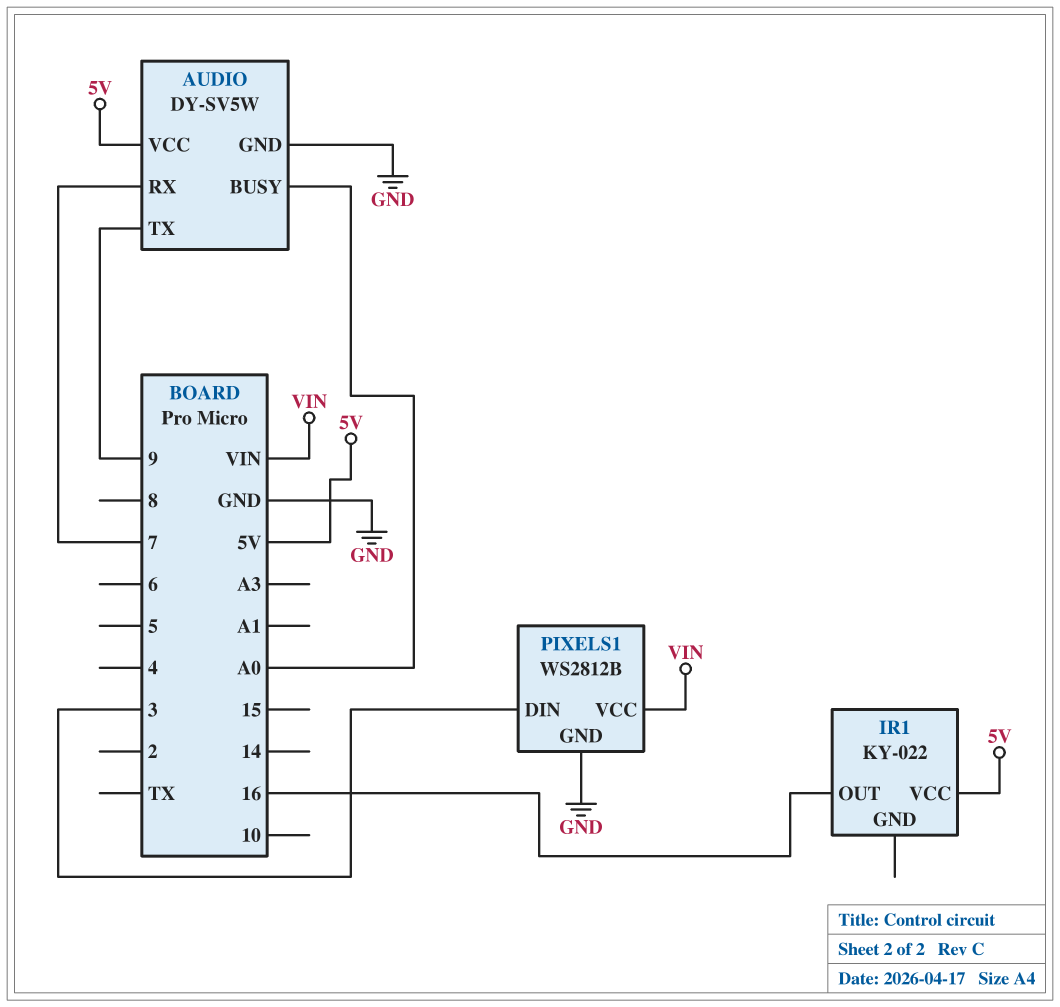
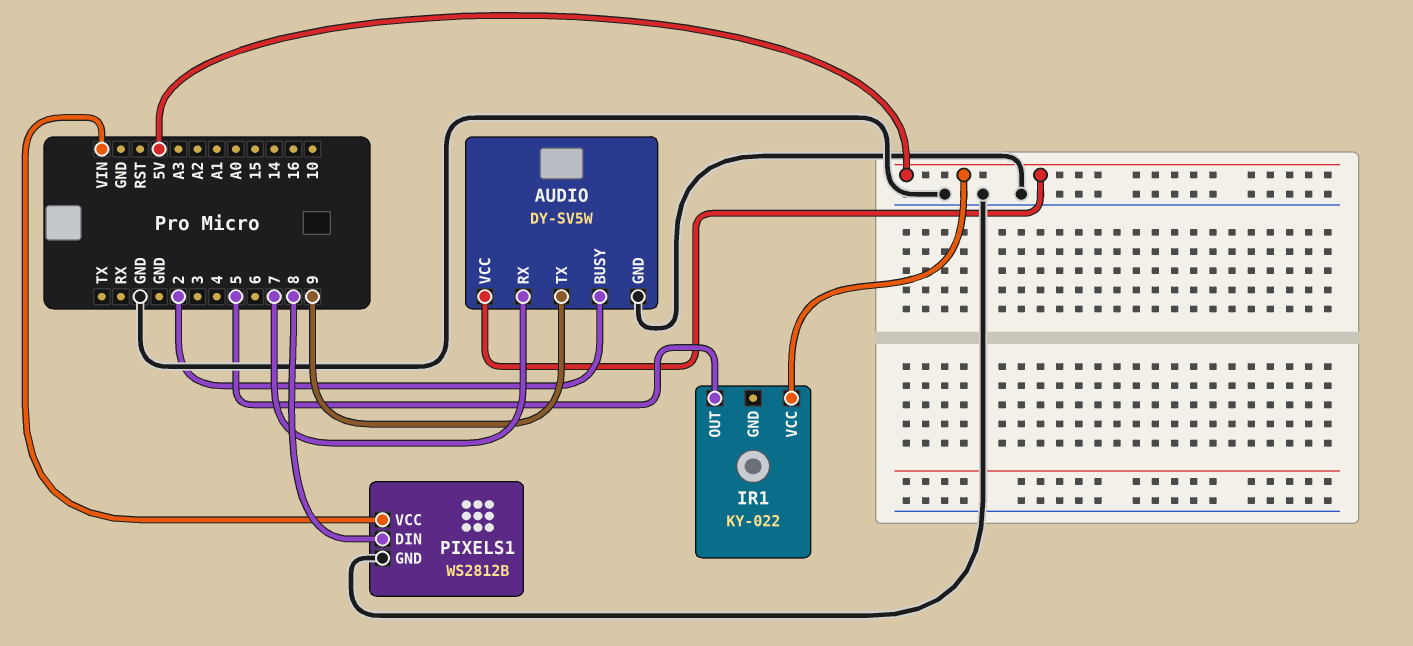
AUDIO pin BUSY: A0 -> 2
IR1 pin OUT: 16 -> 5
PIXELS1 pin DIN: 3 -> 8

